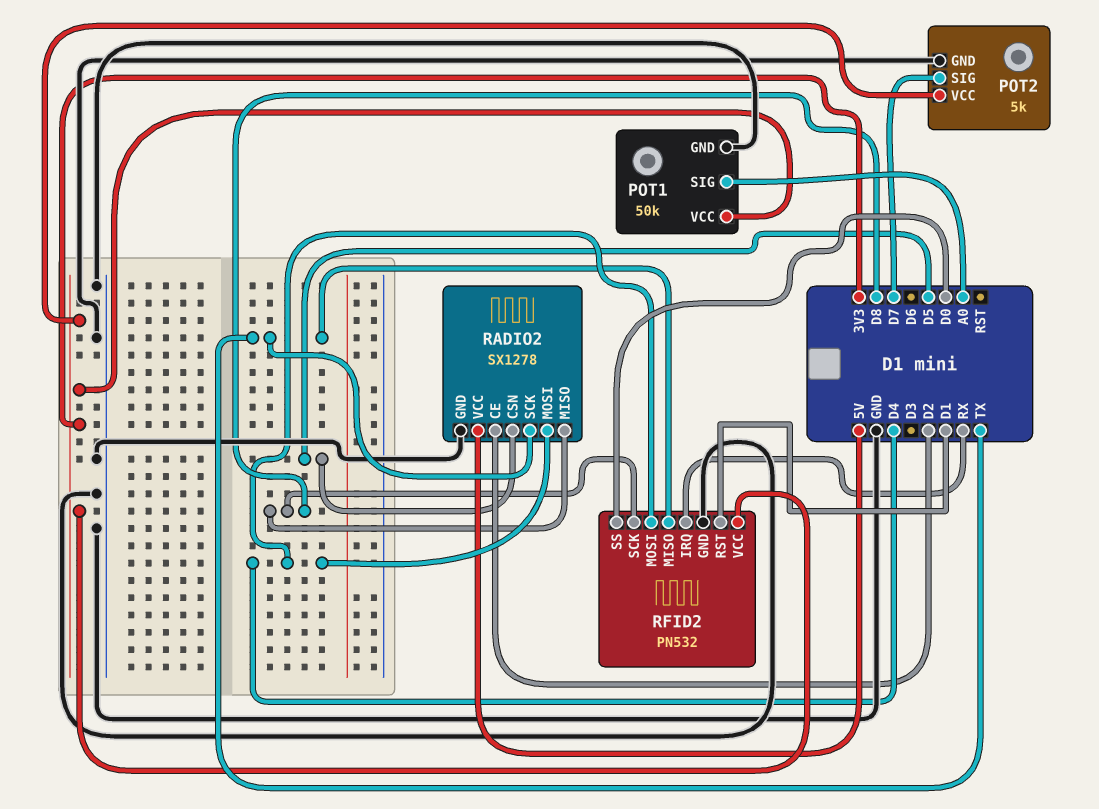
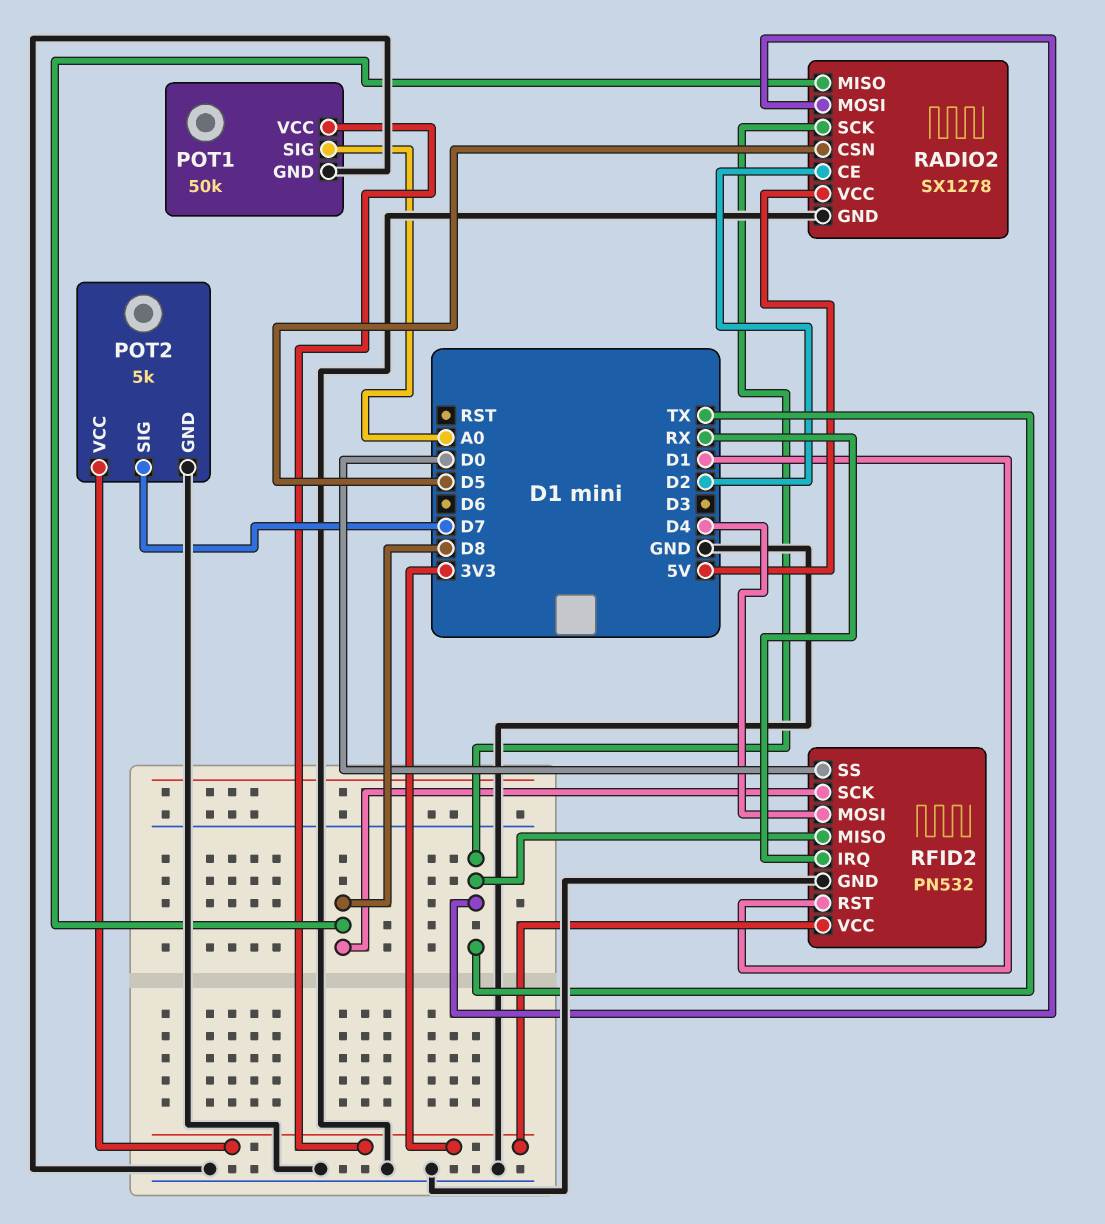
RADIO2 pin MOSI: D4 -> TX

